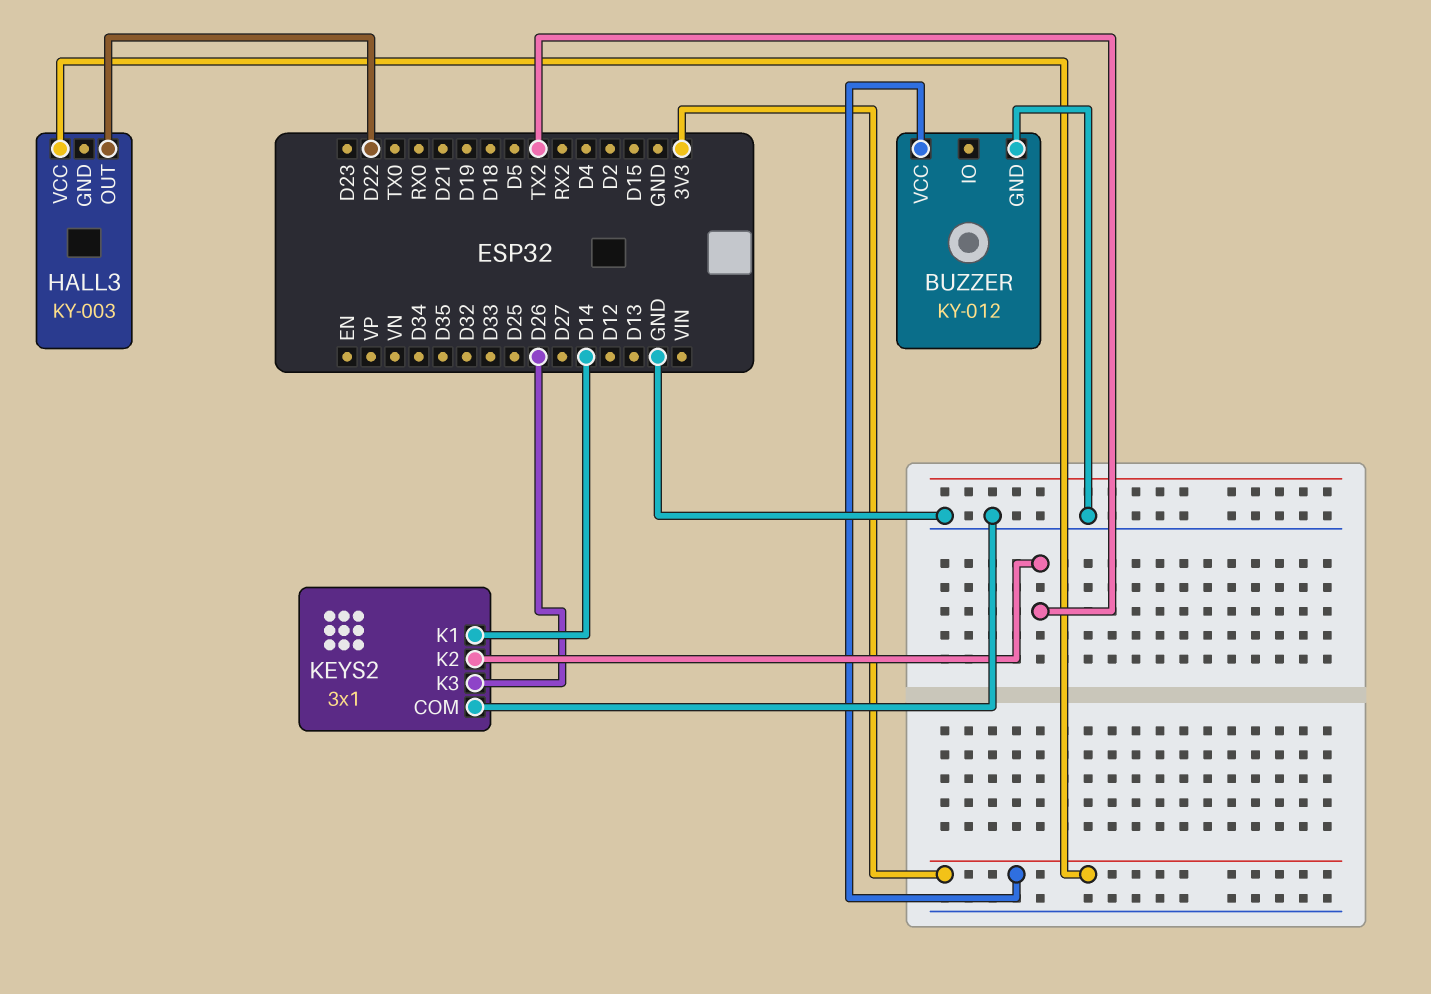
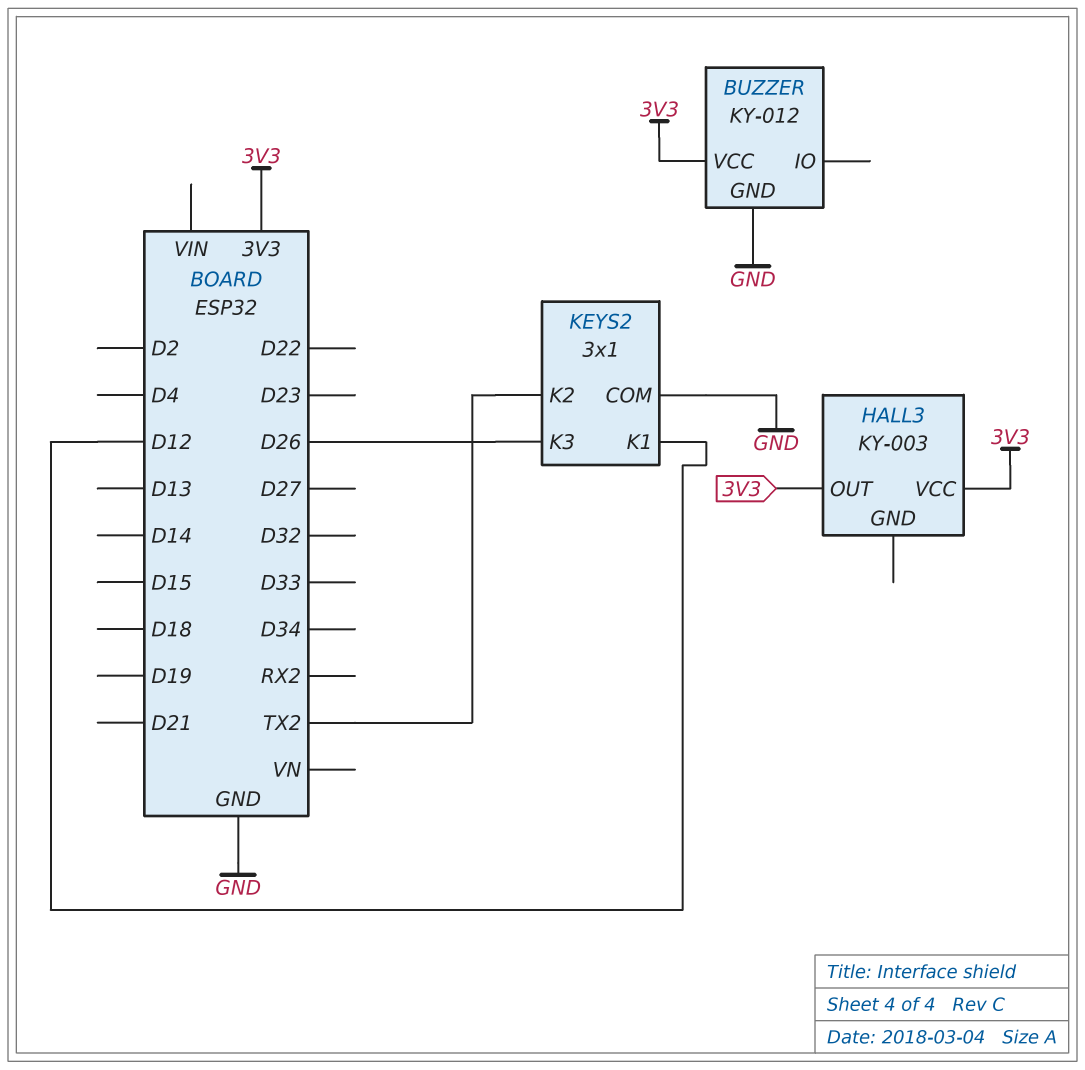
HALL3 pin OUT: D22 -> 3V3
KEYS2 pin K1: D14 -> D12

